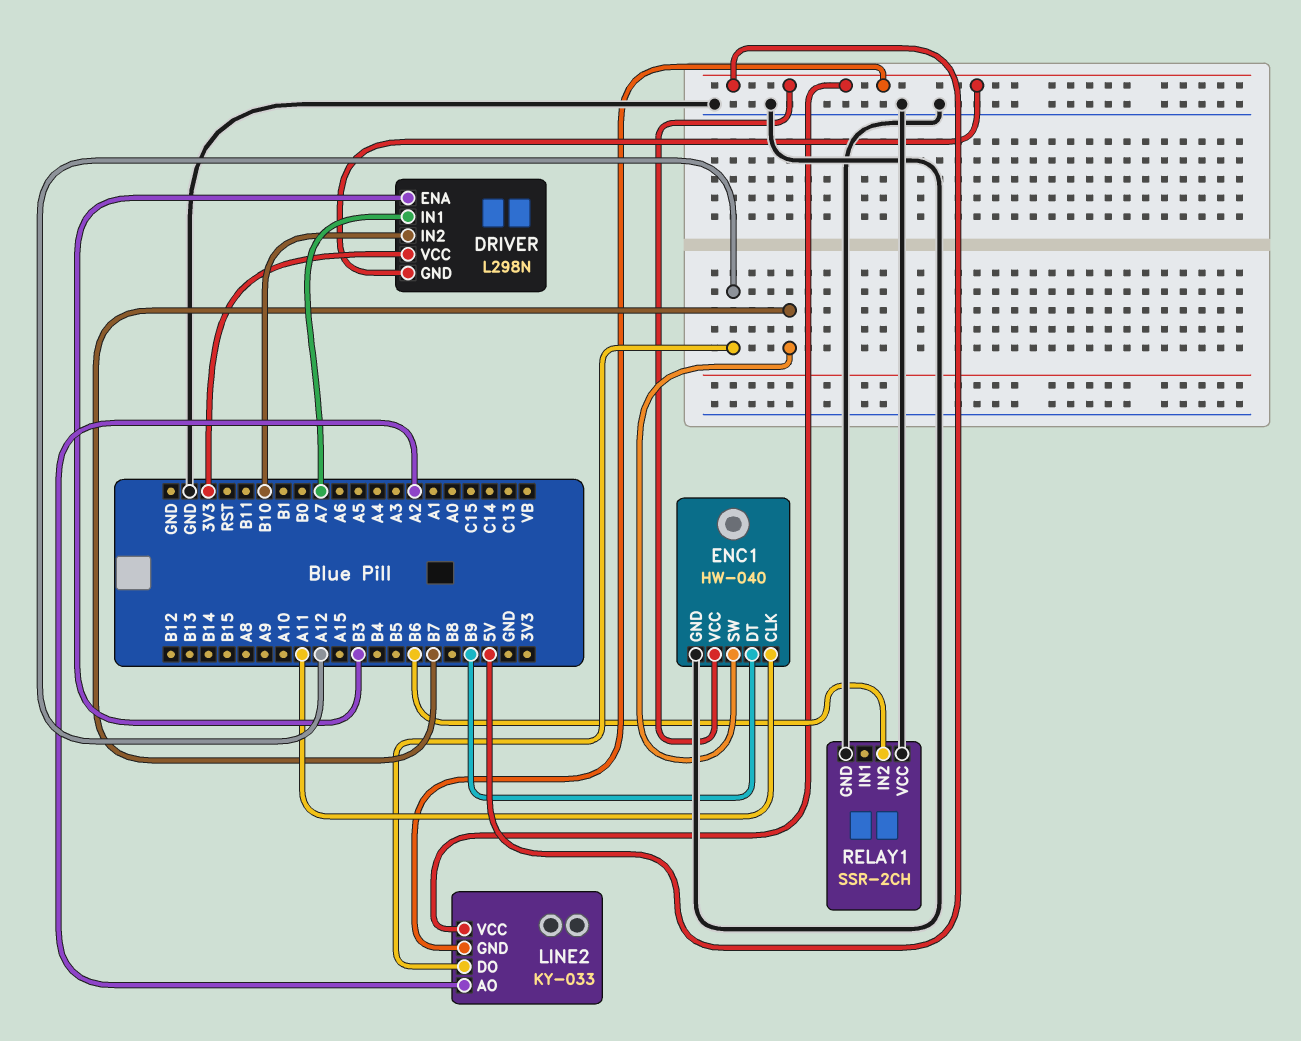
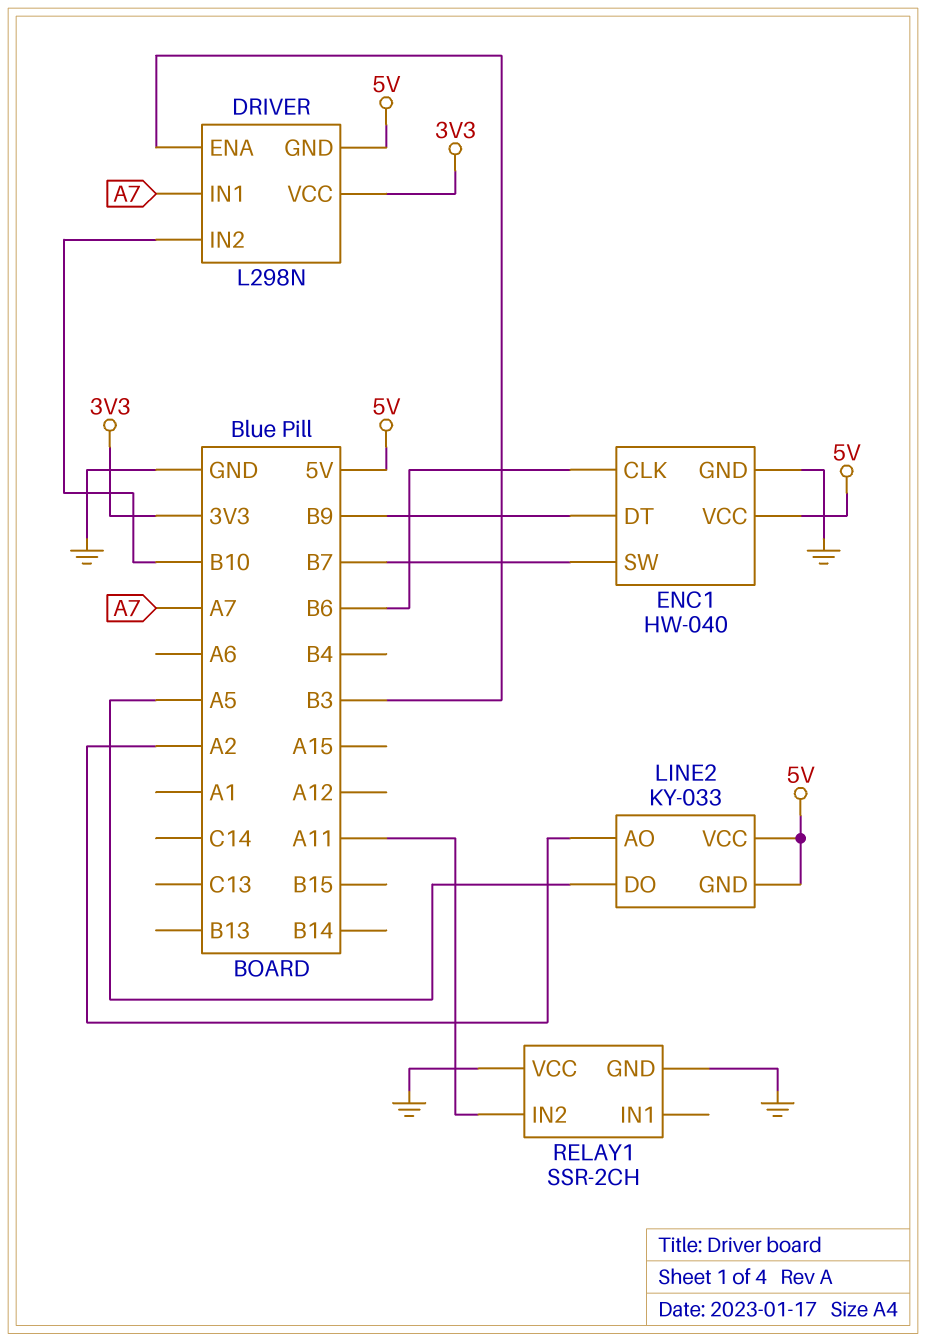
ENC1 pin CLK: A11 -> B6
LINE2 pin DO: A12 -> A5
RELAY1 pin IN2: B6 -> A11

